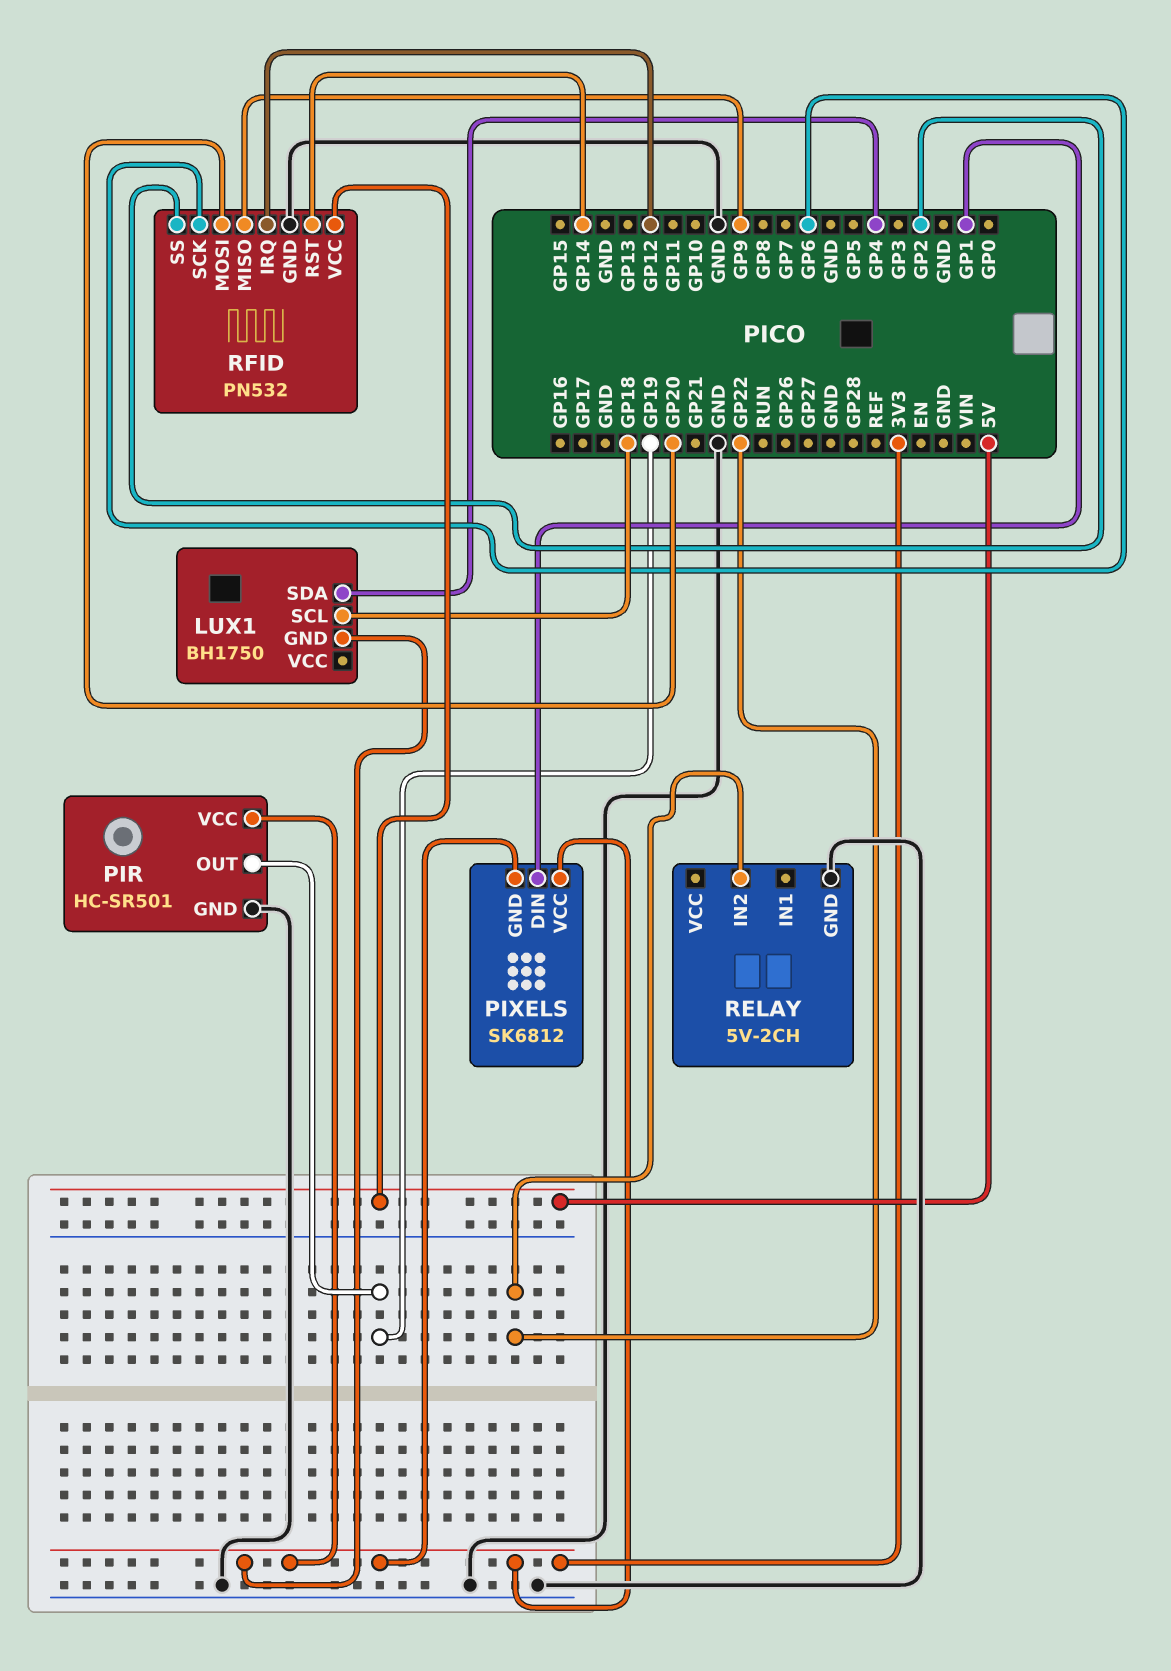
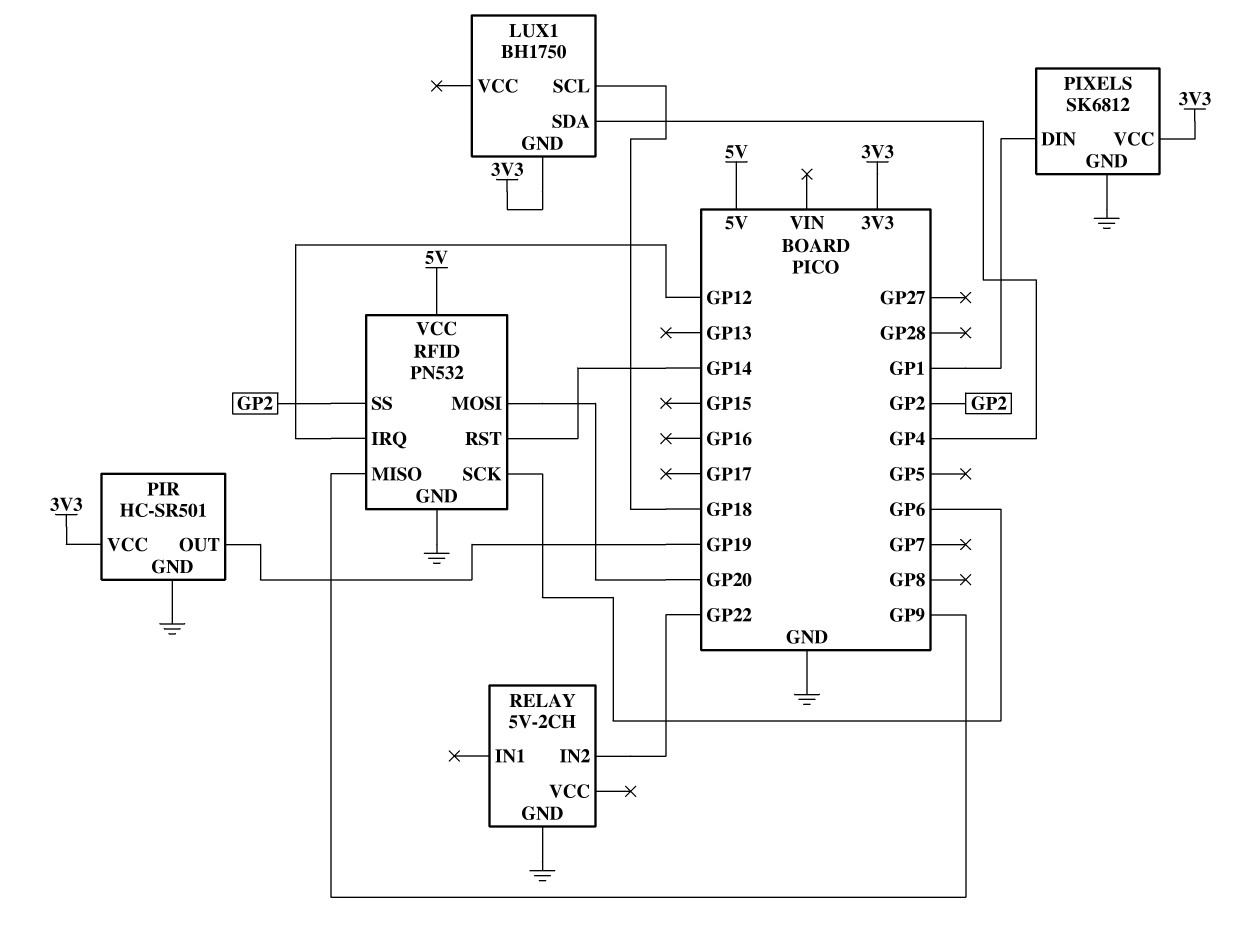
PIXELS pin GND: 3V3 -> GND

